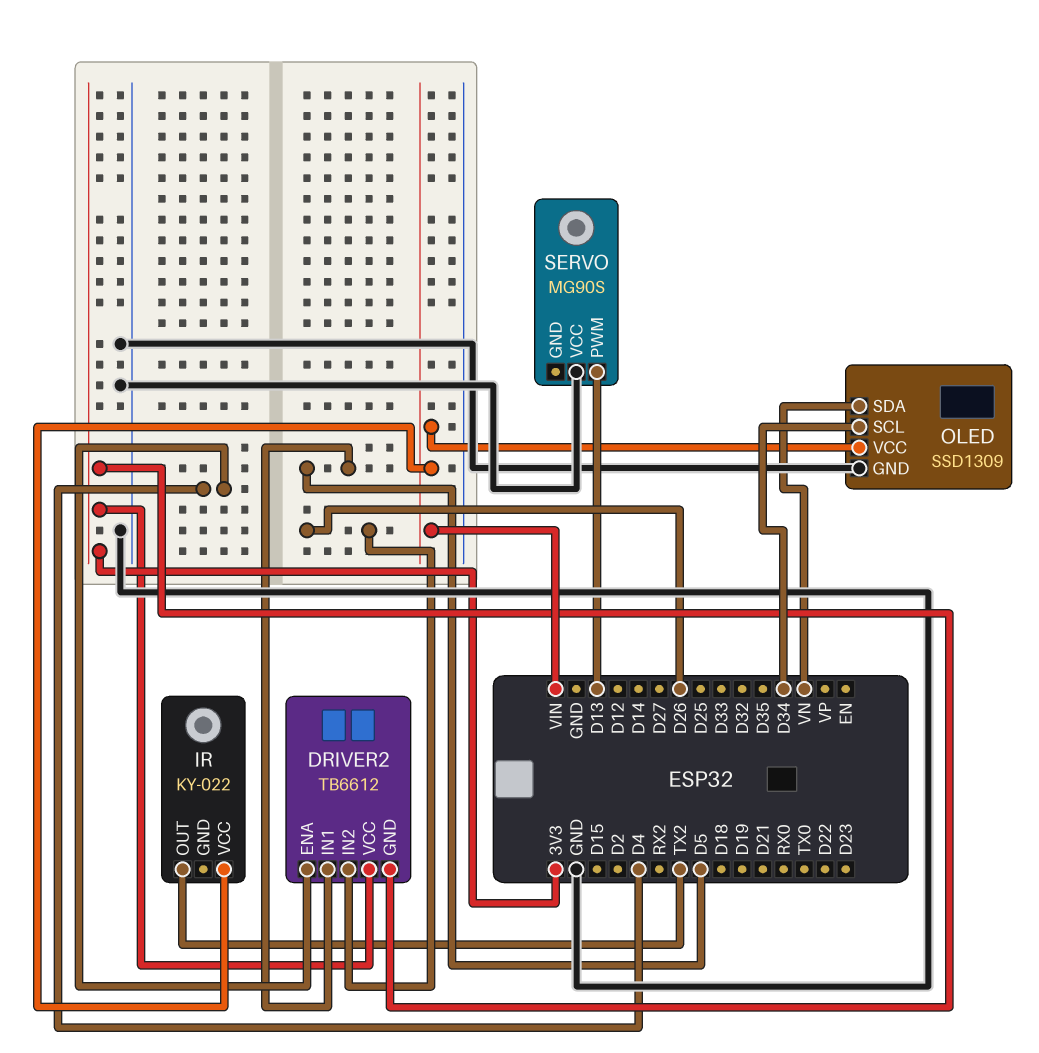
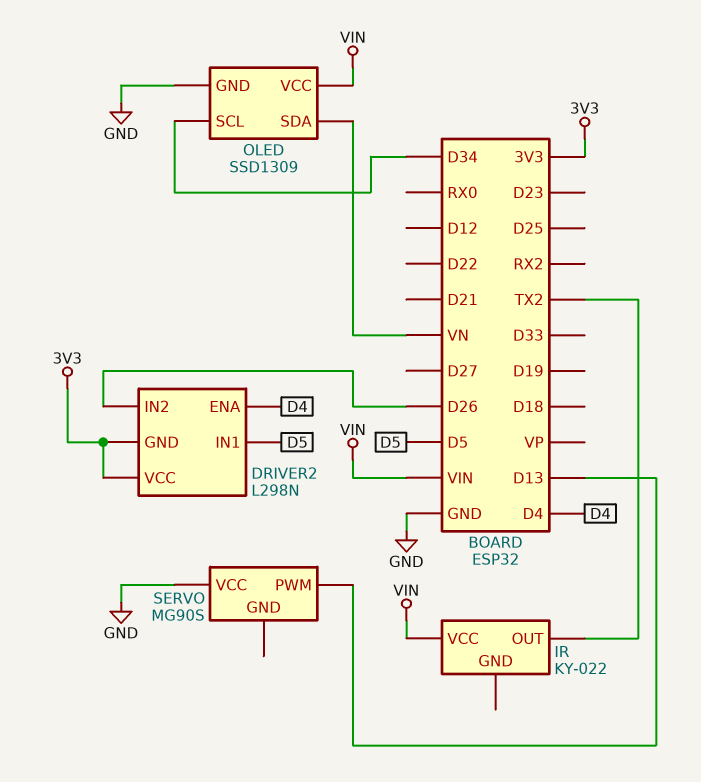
DRIVER2: TB6612 -> L298N

